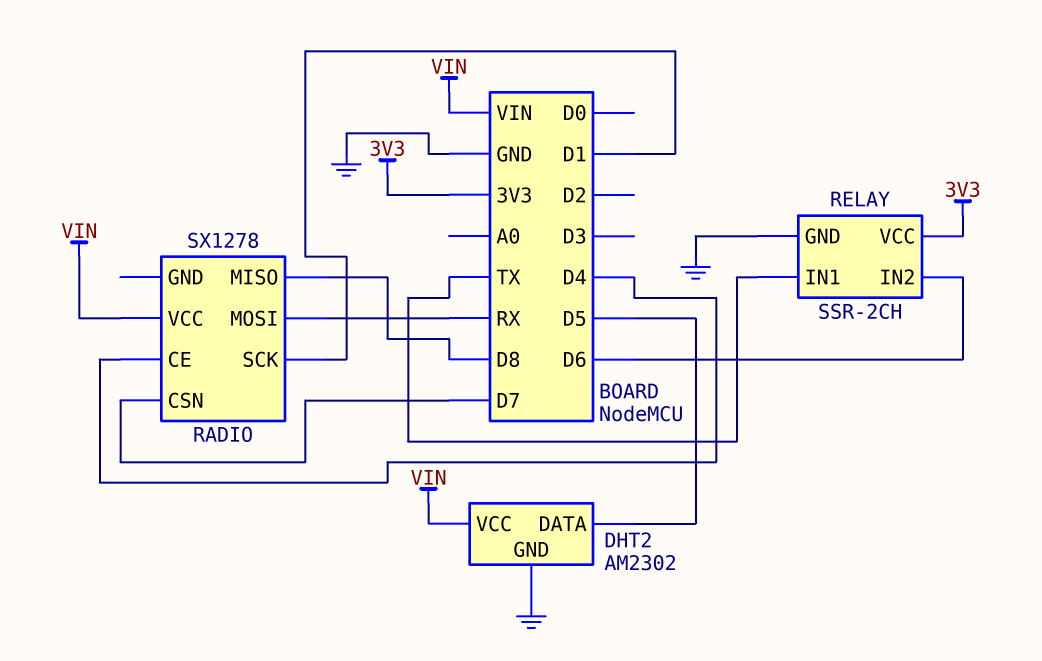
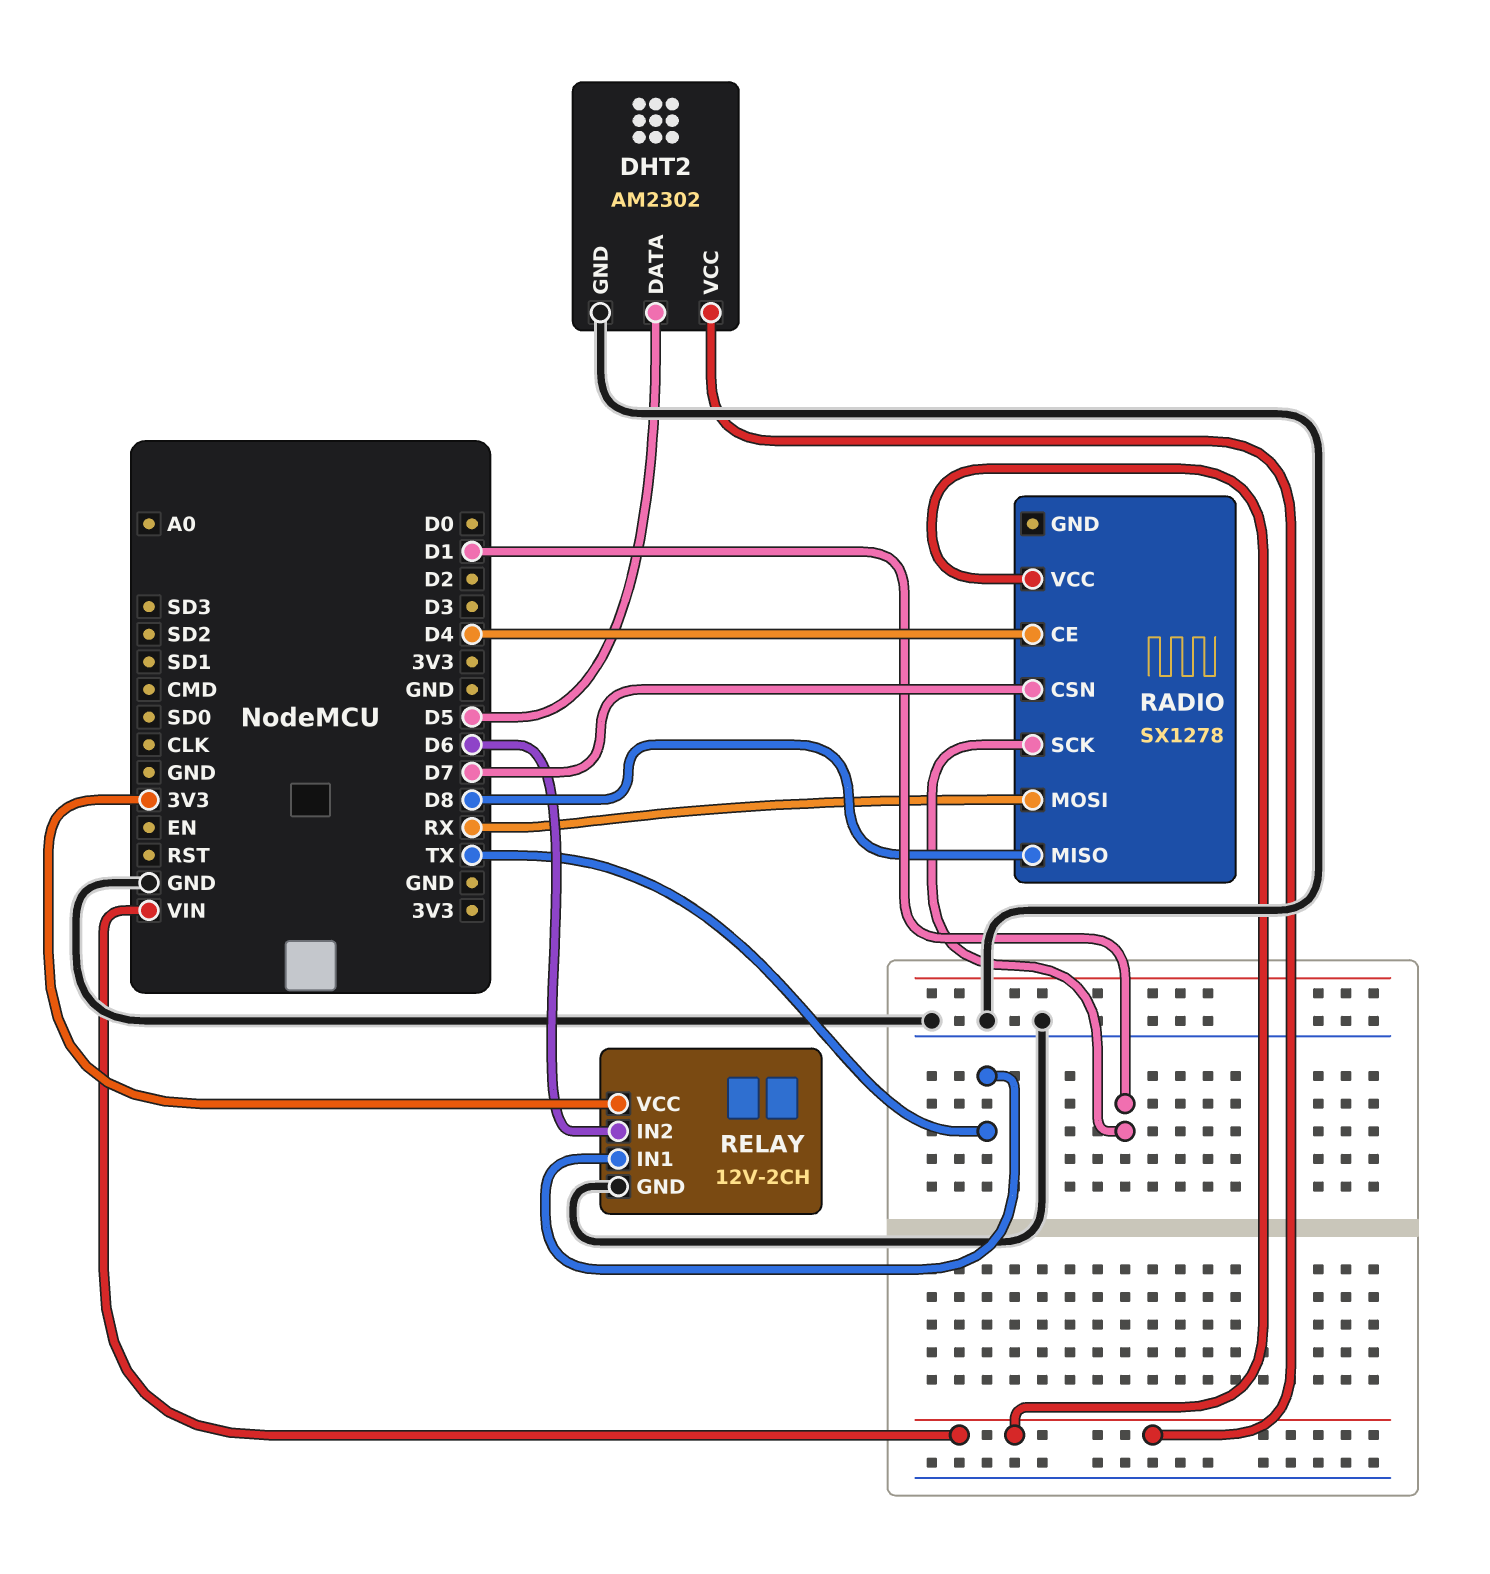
RELAY: SSR-2CH -> 12V-2CH

